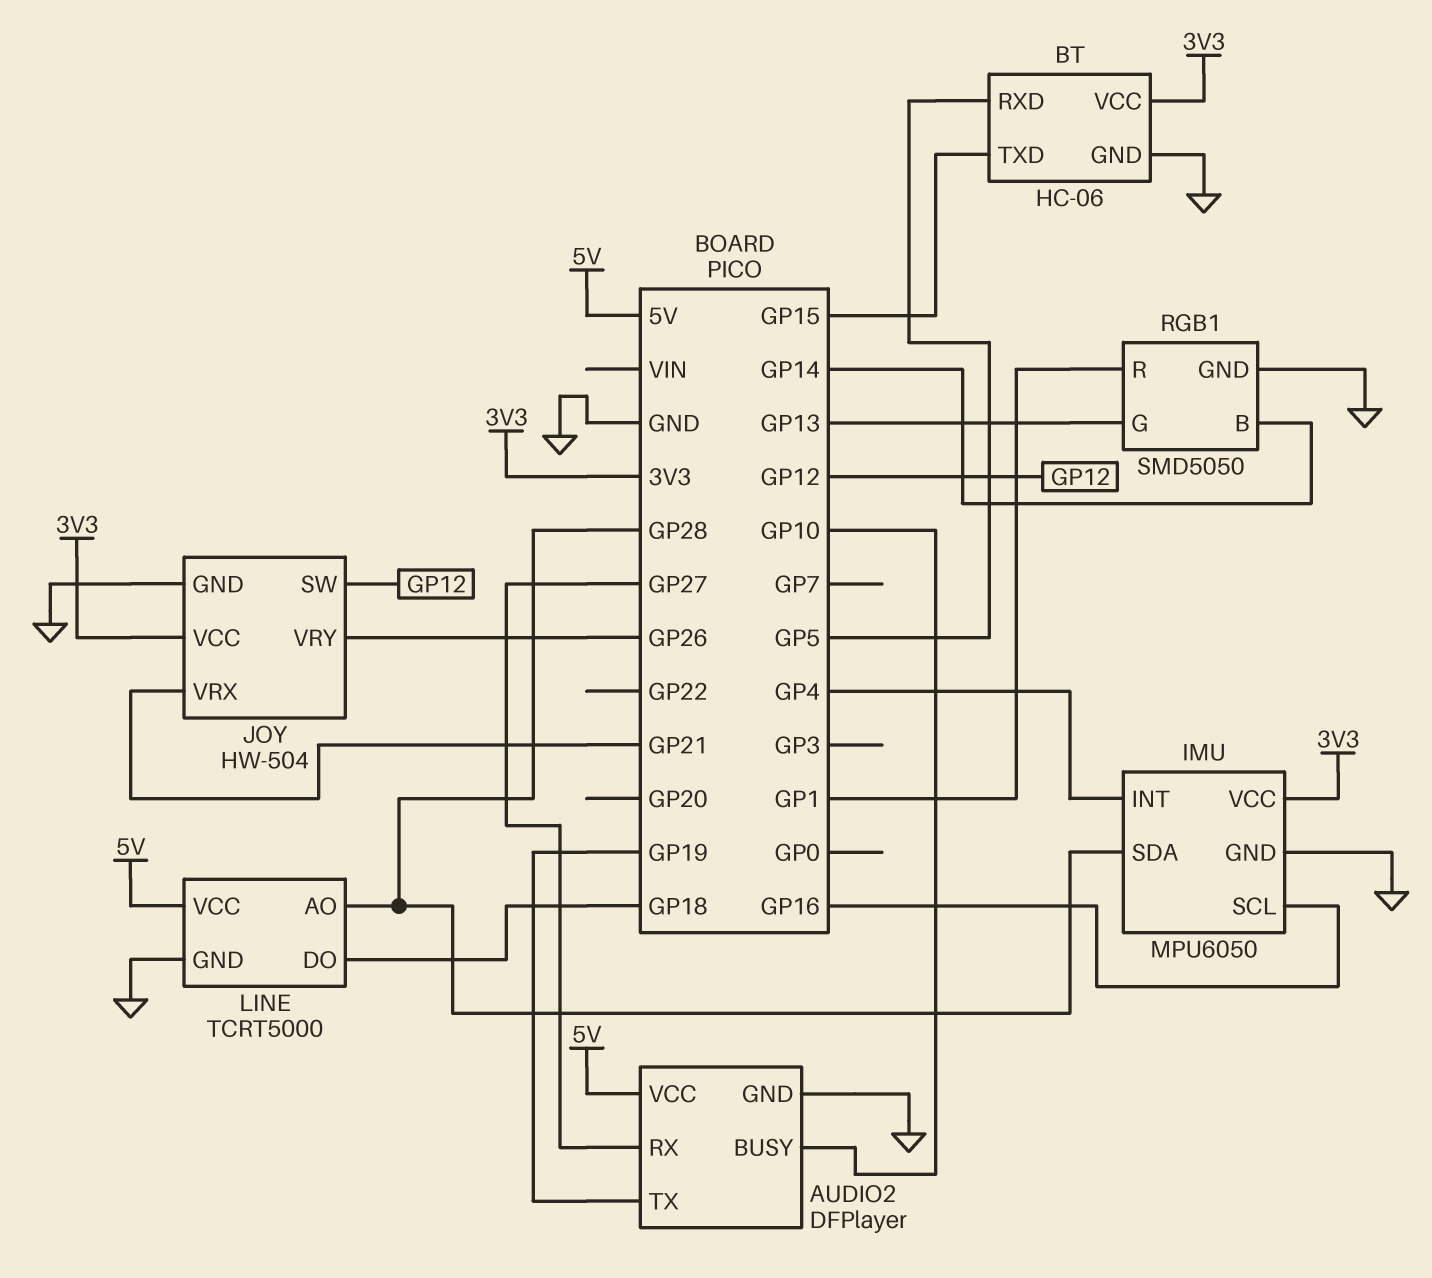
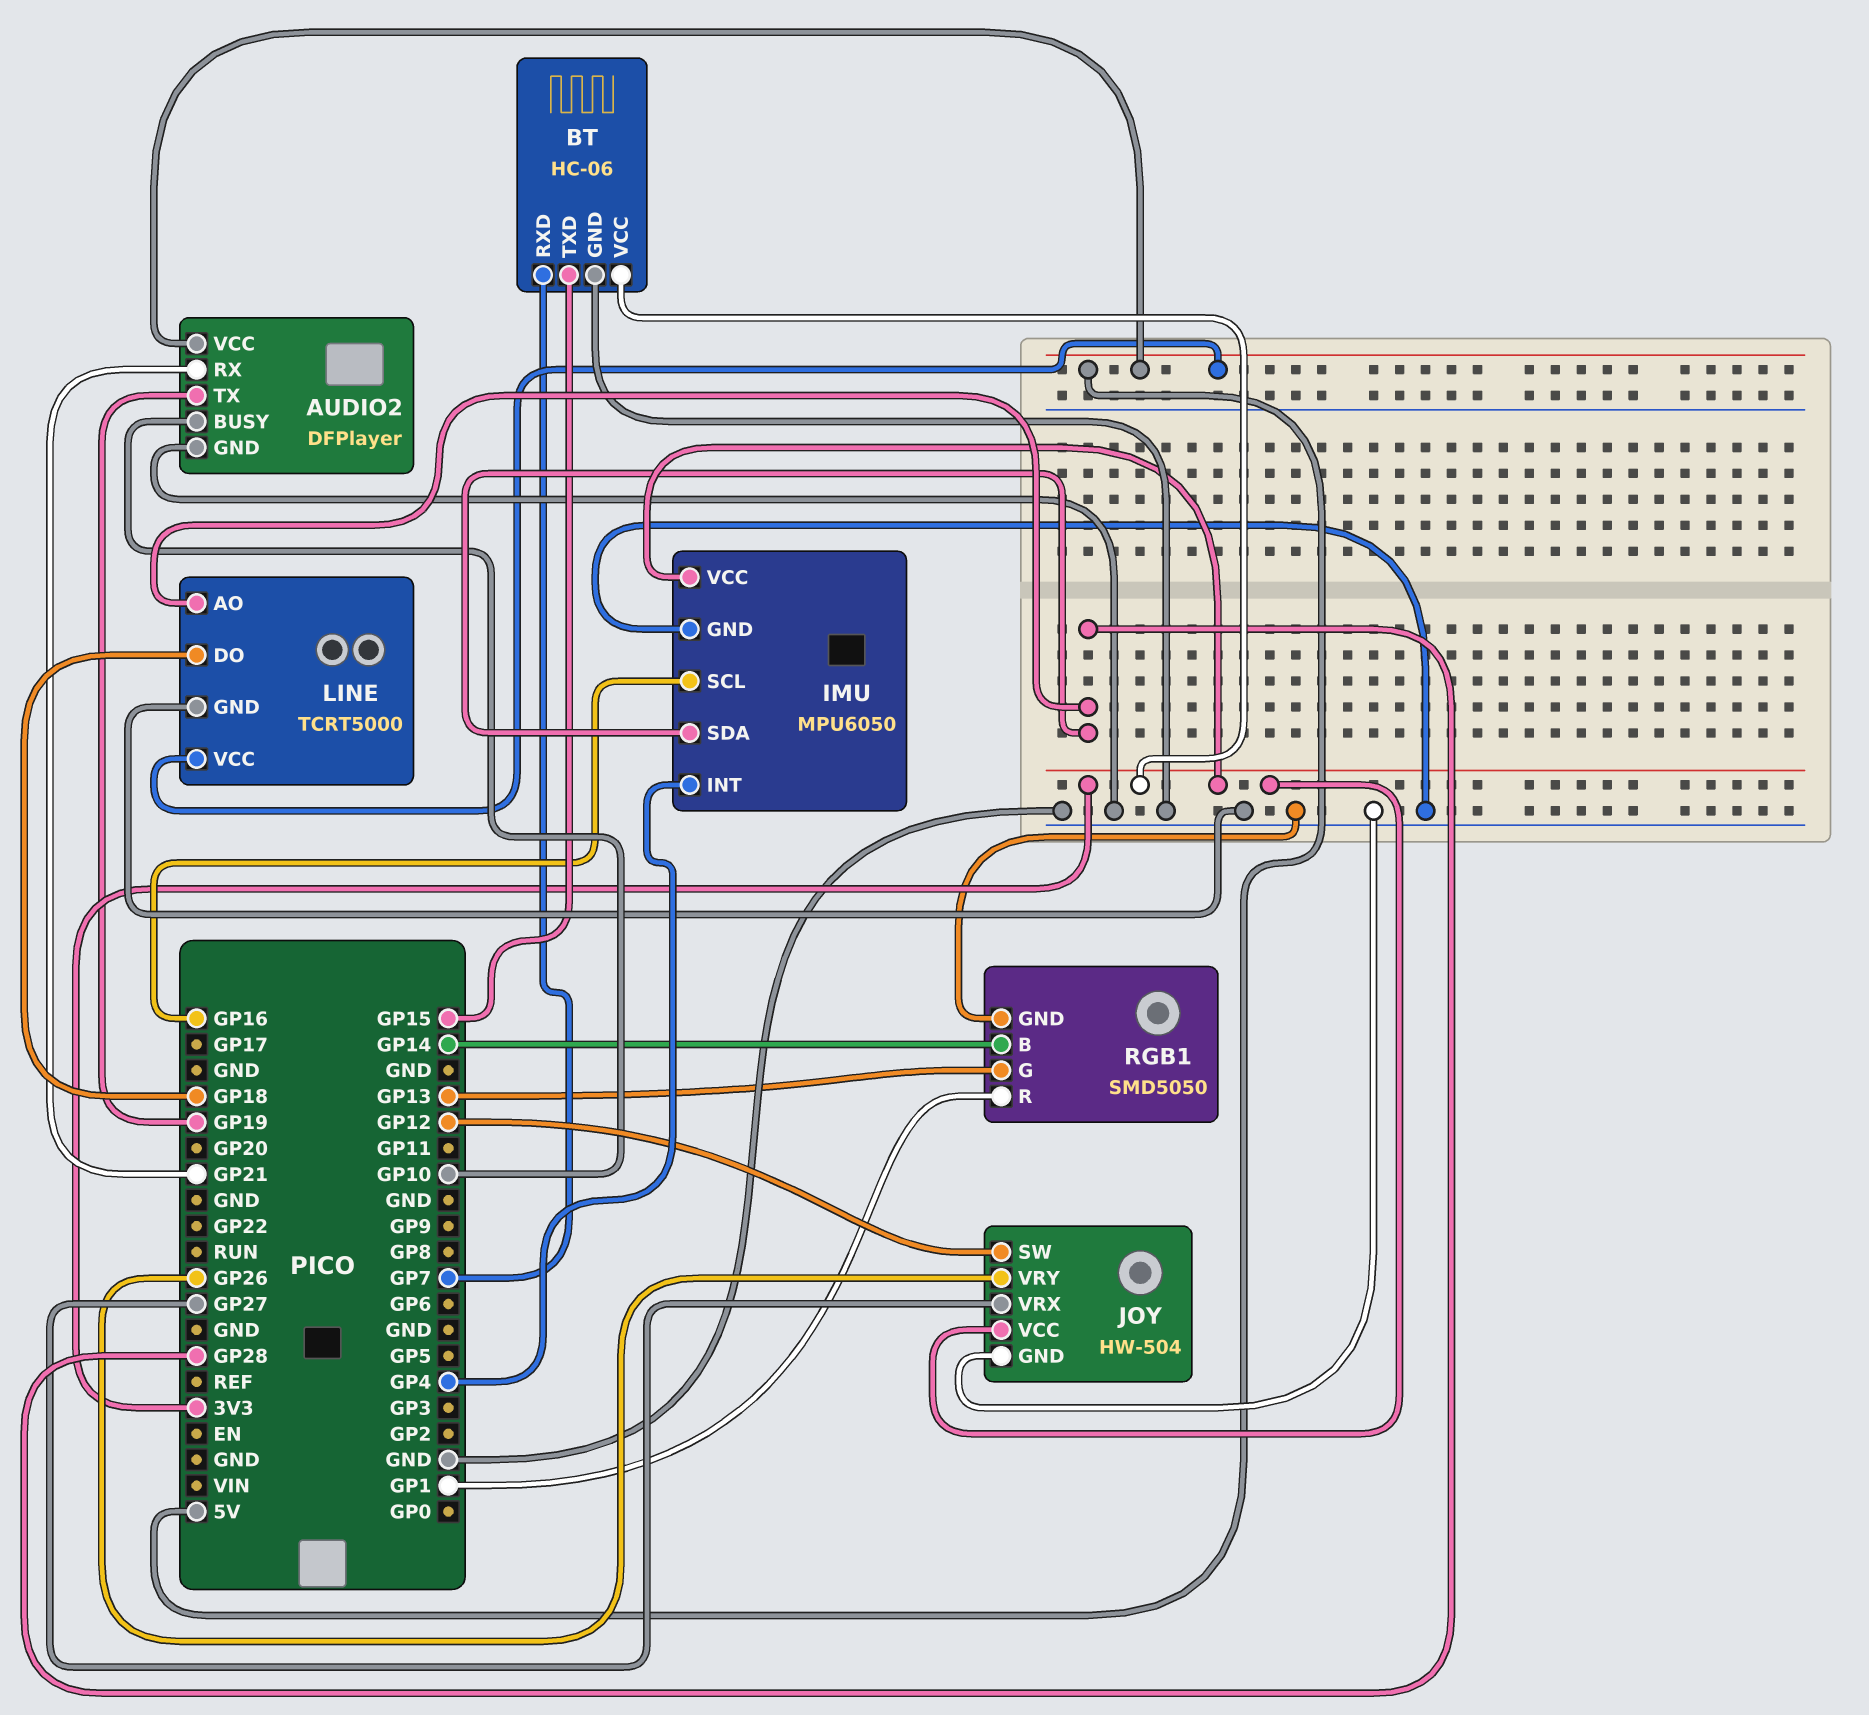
AUDIO2 pin RX: GP27 -> GP21
BT pin RXD: GP5 -> GP7
JOY pin VRX: GP21 -> GP27

